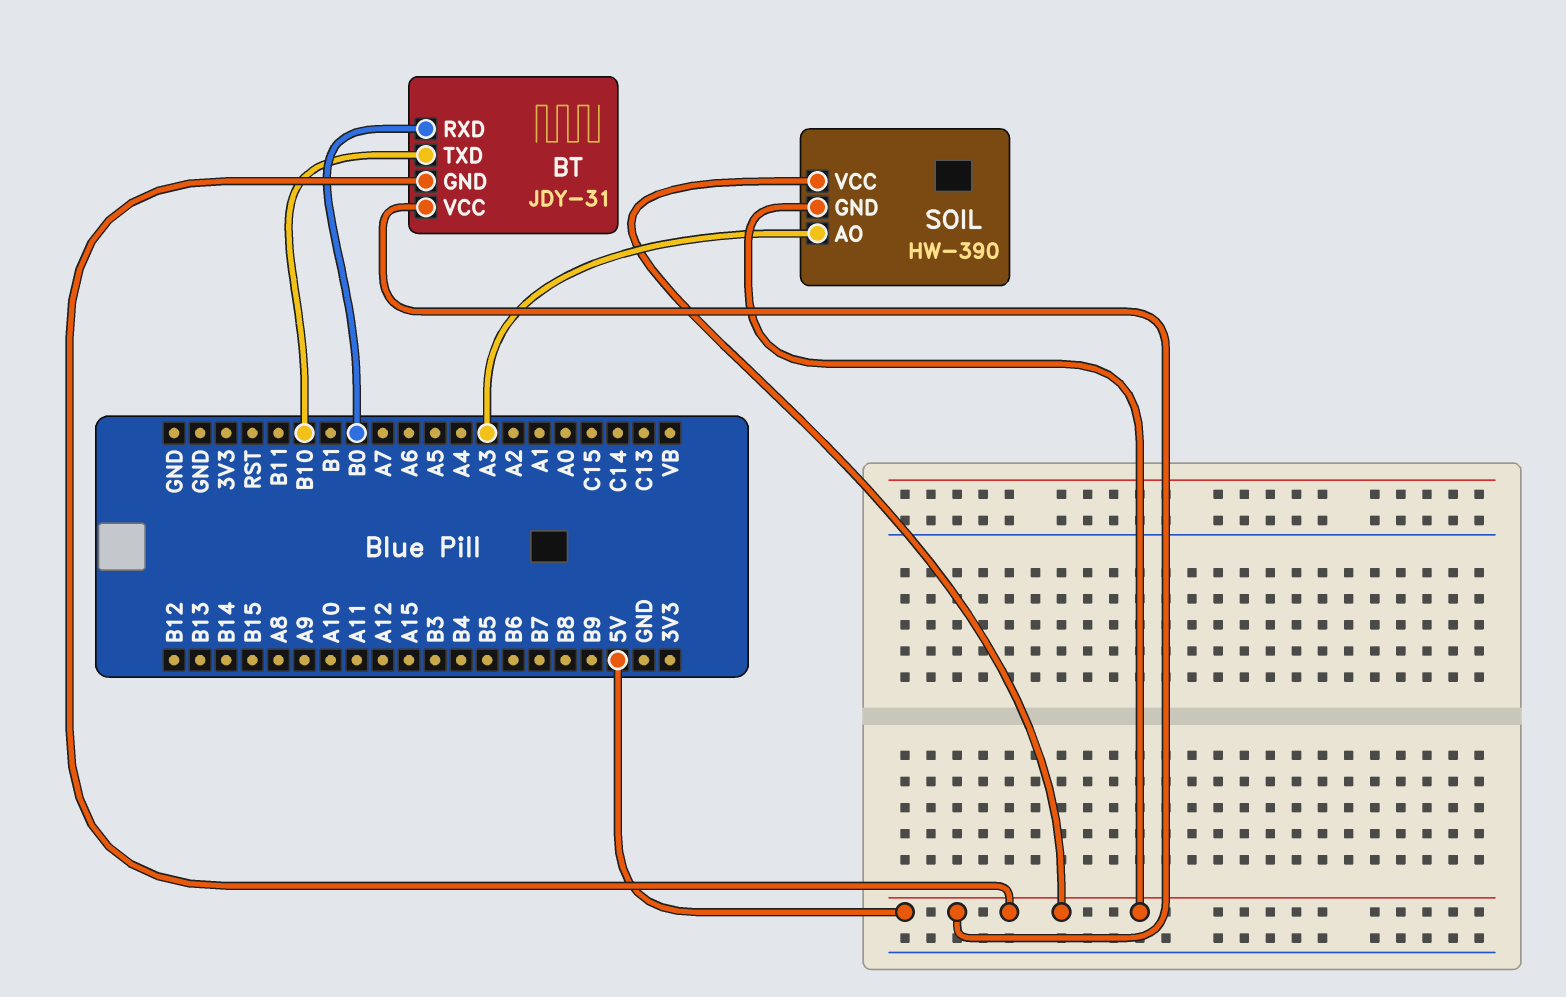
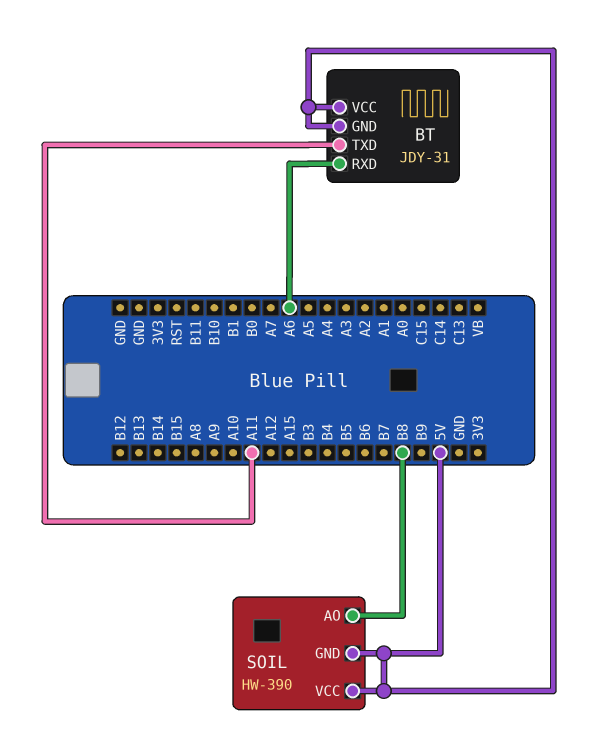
BT pin RXD: B0 -> A6
BT pin TXD: B10 -> A11
SOIL pin AO: A3 -> B8

